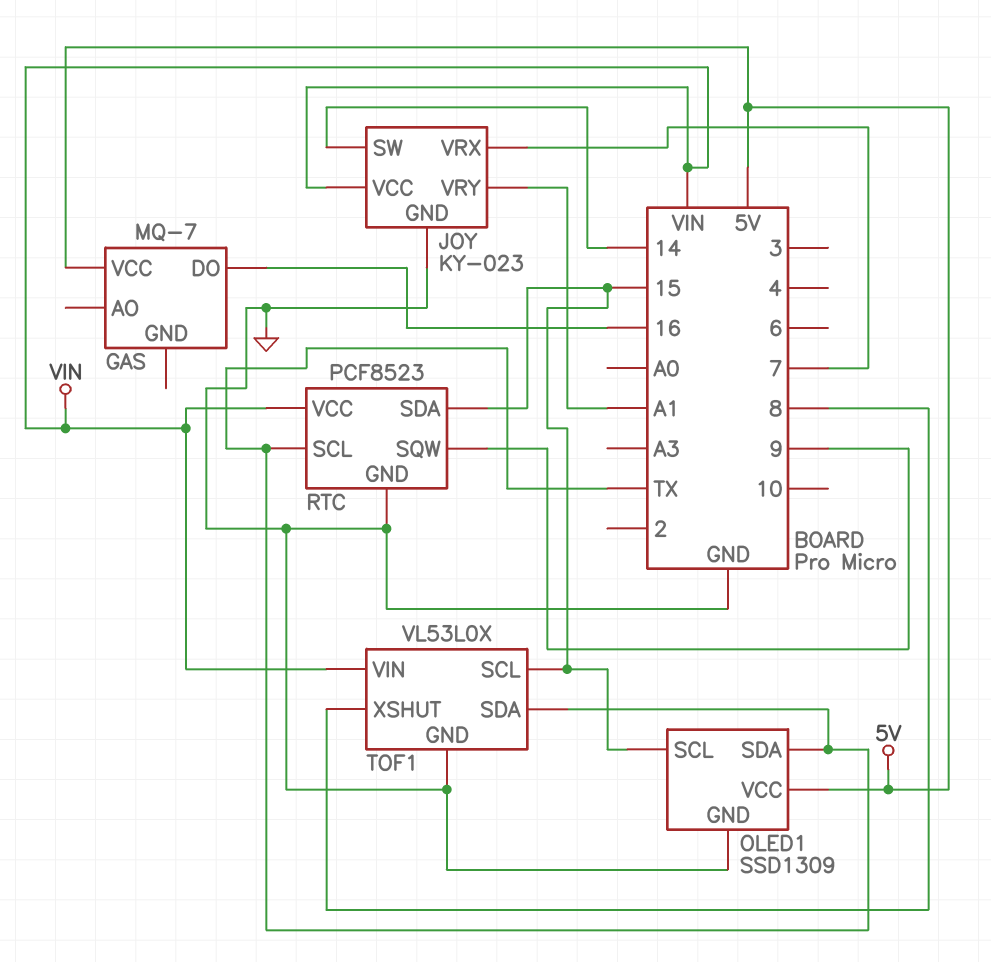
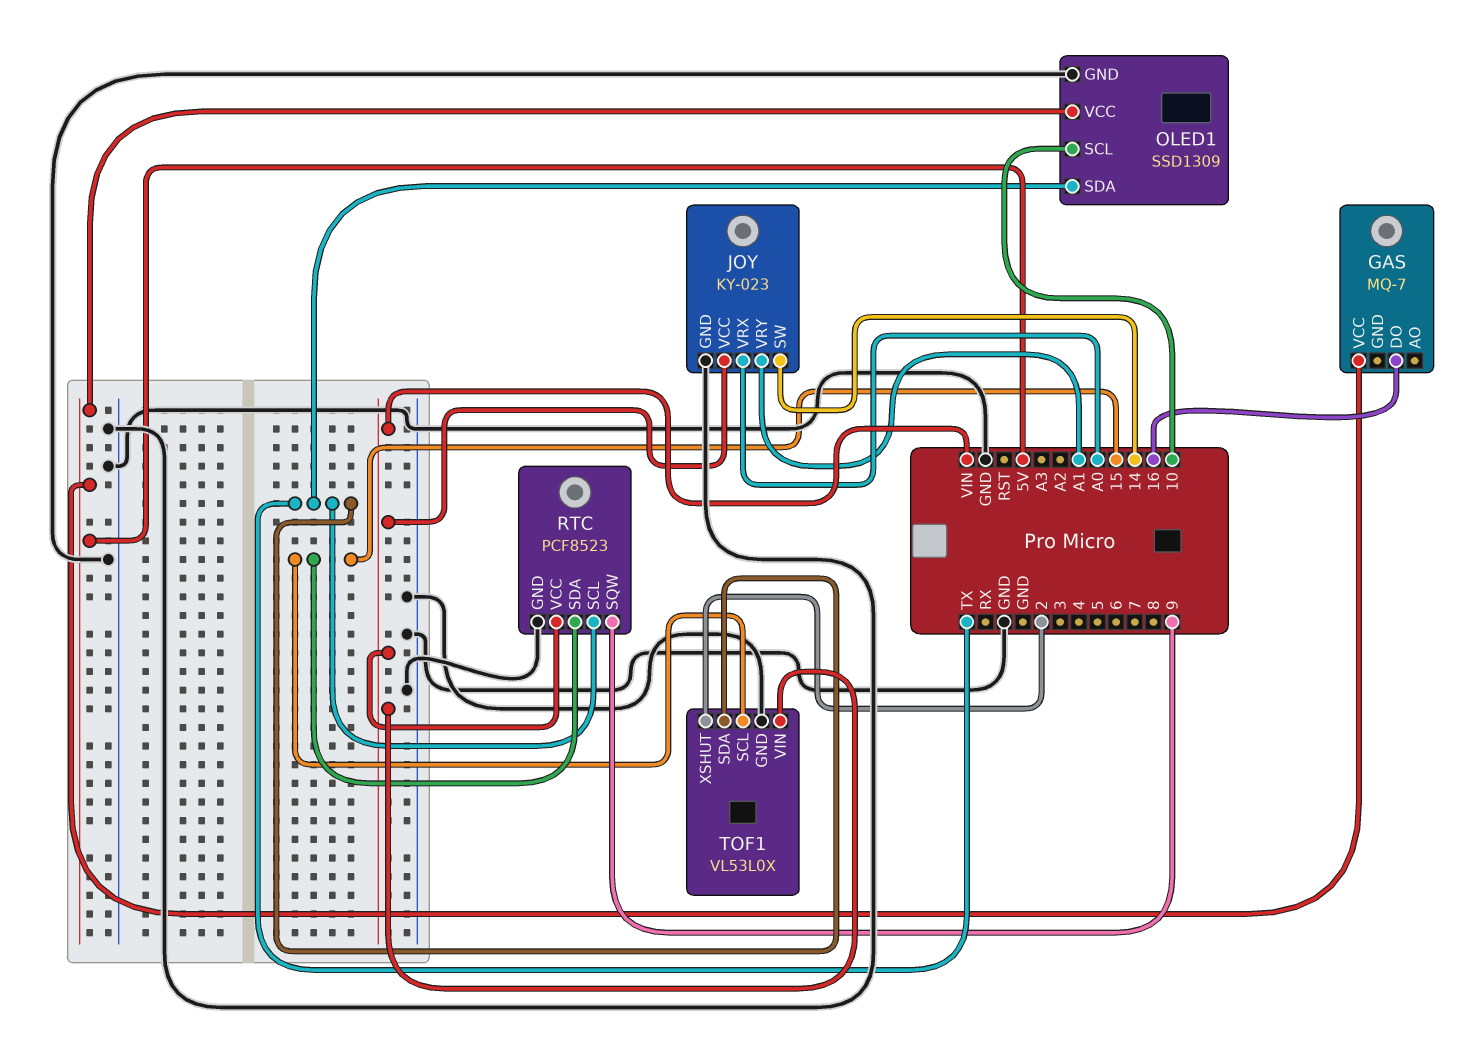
JOY pin VRX: 7 -> A0
OLED1 pin SCL: 15 -> 10
TOF1 pin XSHUT: 8 -> 2

